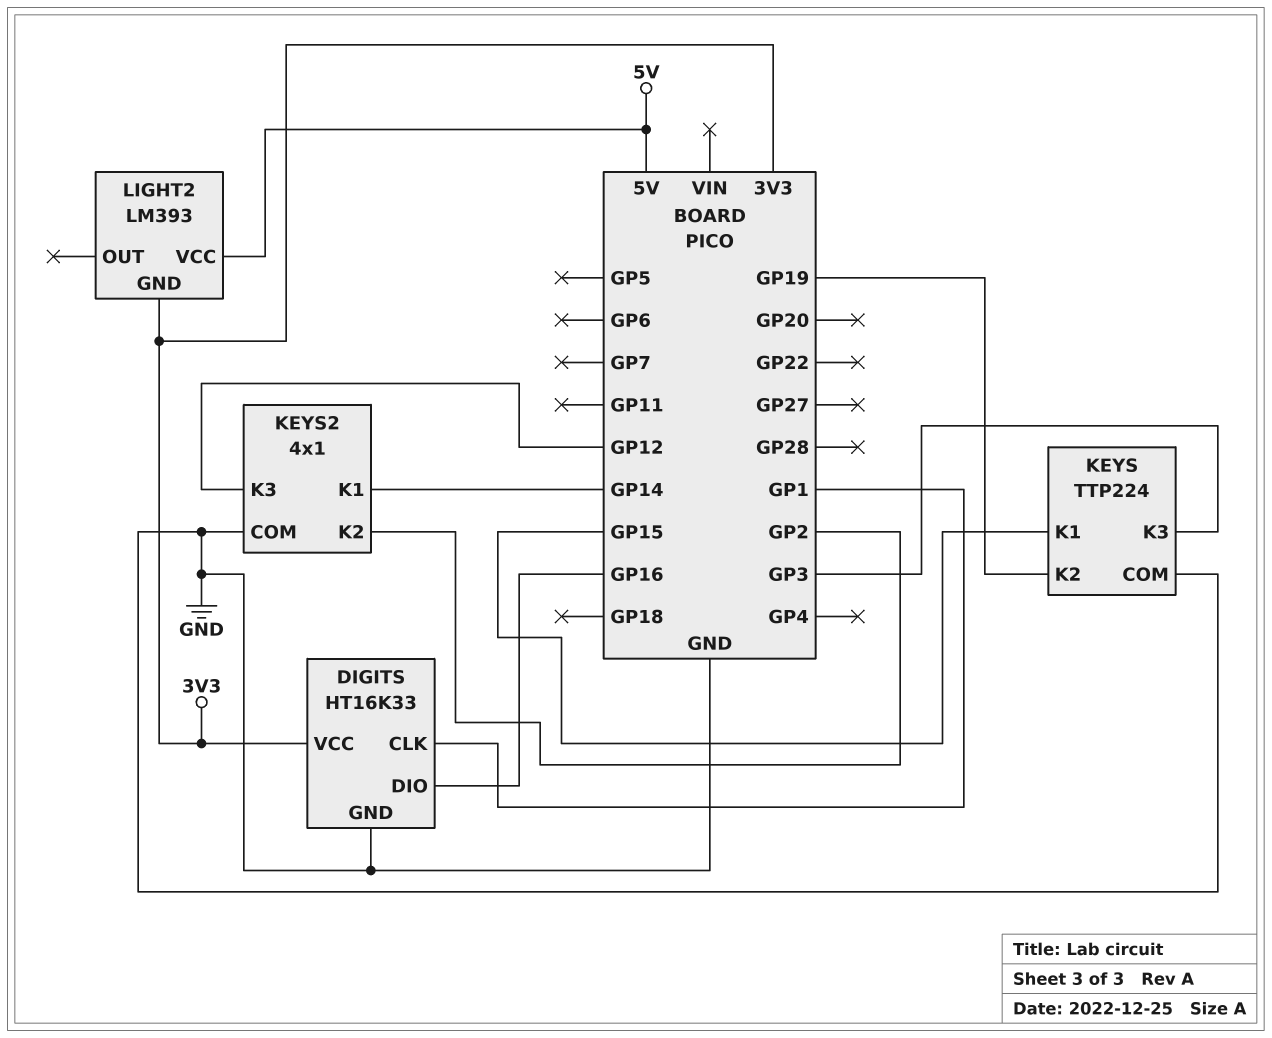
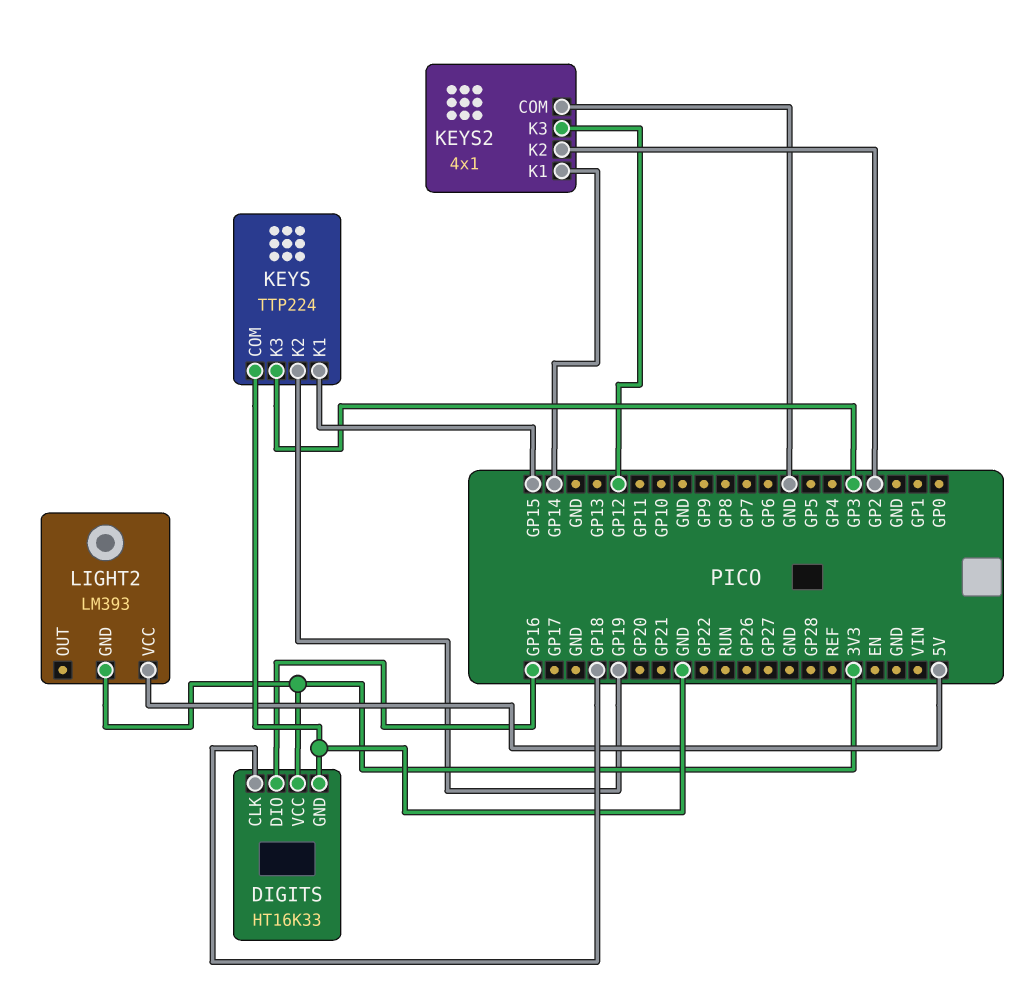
DIGITS pin CLK: GP1 -> GP18

